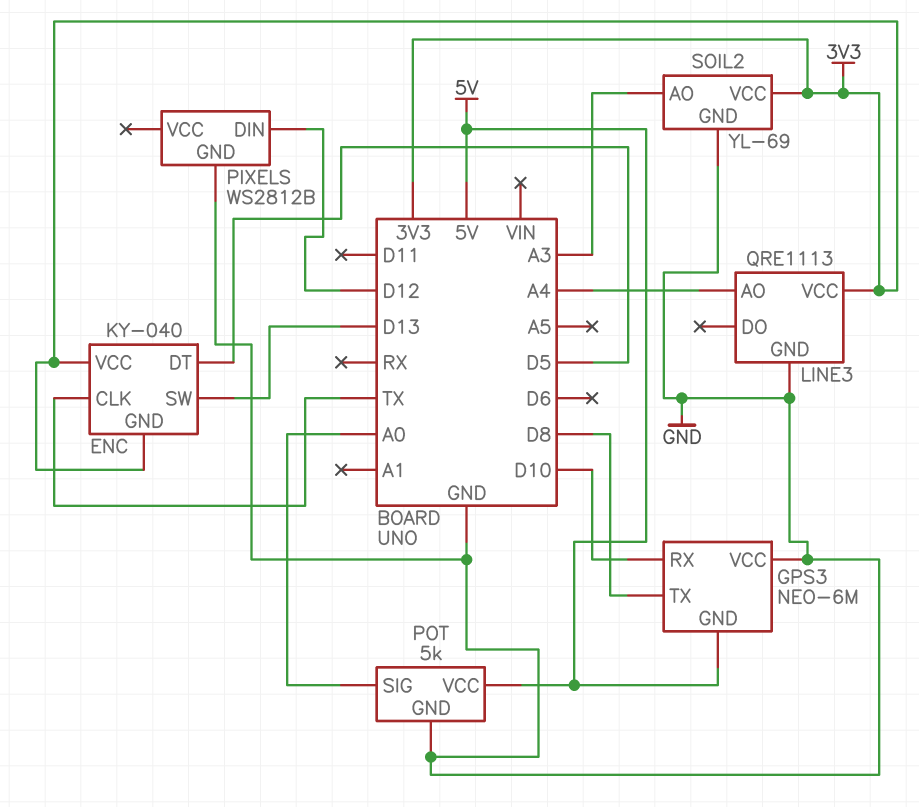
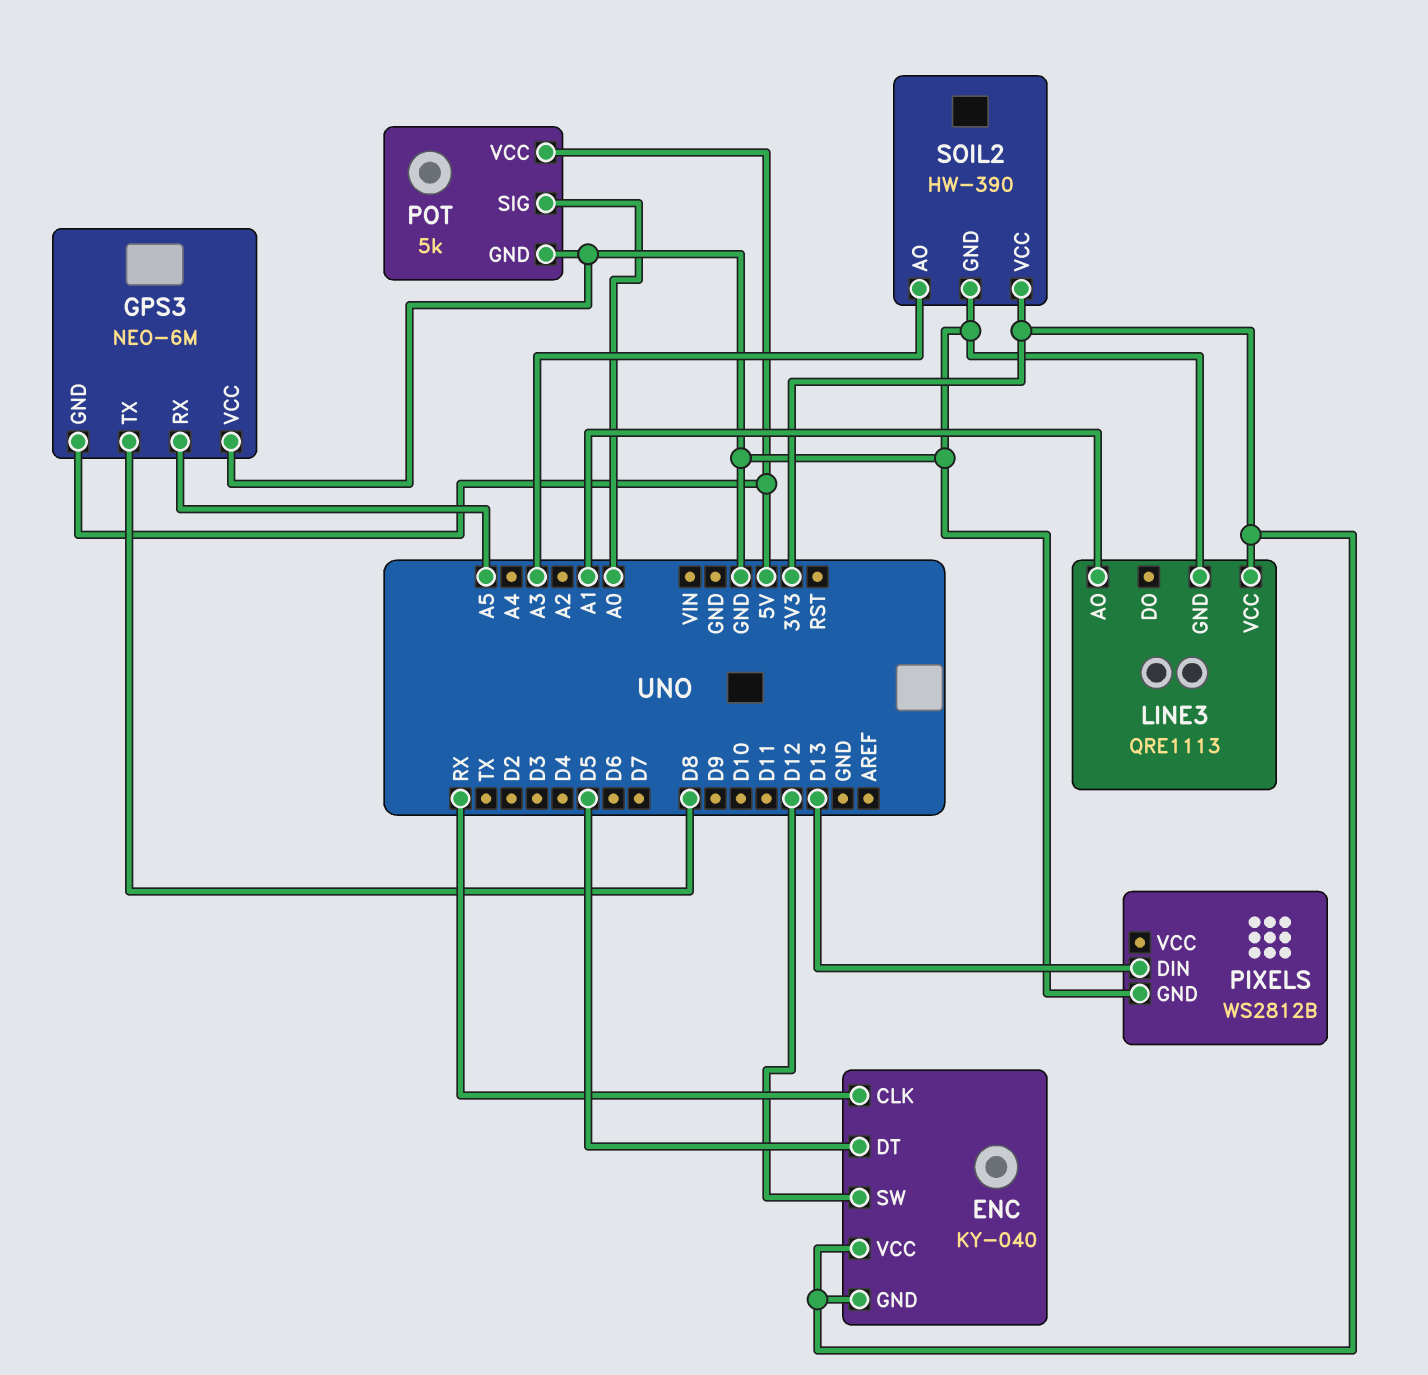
ENC pin CLK: TX -> RX
ENC pin SW: D13 -> D12
GPS3 pin RX: D10 -> A5
LINE3 pin AO: A4 -> A1
PIXELS pin DIN: D12 -> D13
SOIL2: YL-69 -> HW-390

